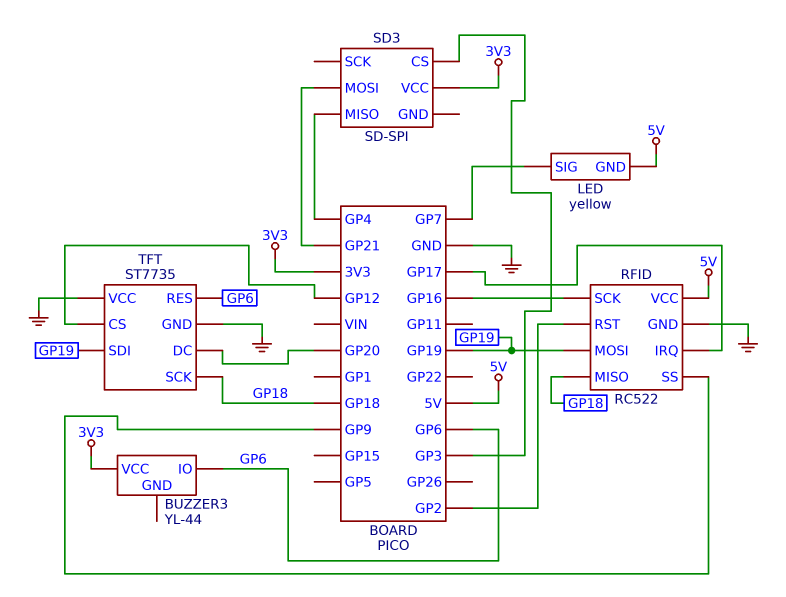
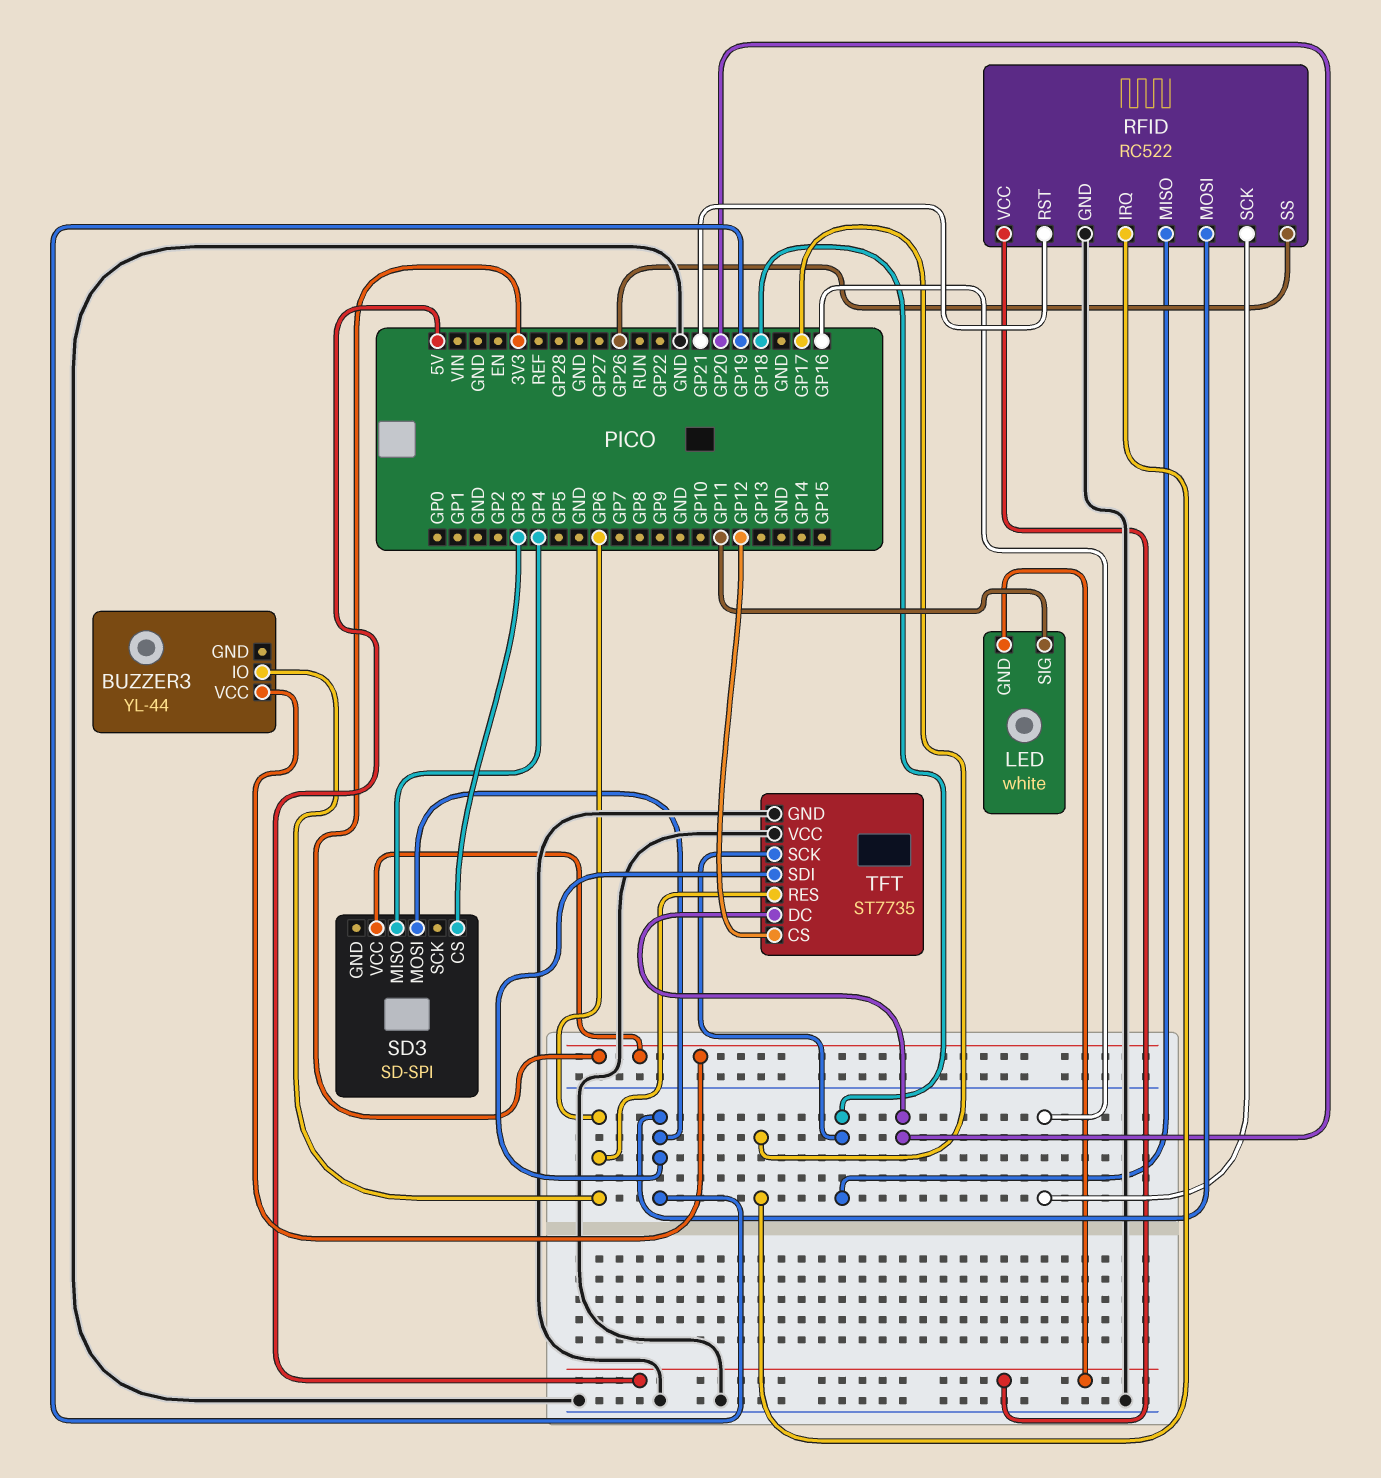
LED: yellow -> white
LED pin SIG: GP7 -> GP11
RFID pin RST: GP2 -> GP21
RFID pin SS: GP9 -> GP26
SD3 pin MOSI: GP21 -> GP19

